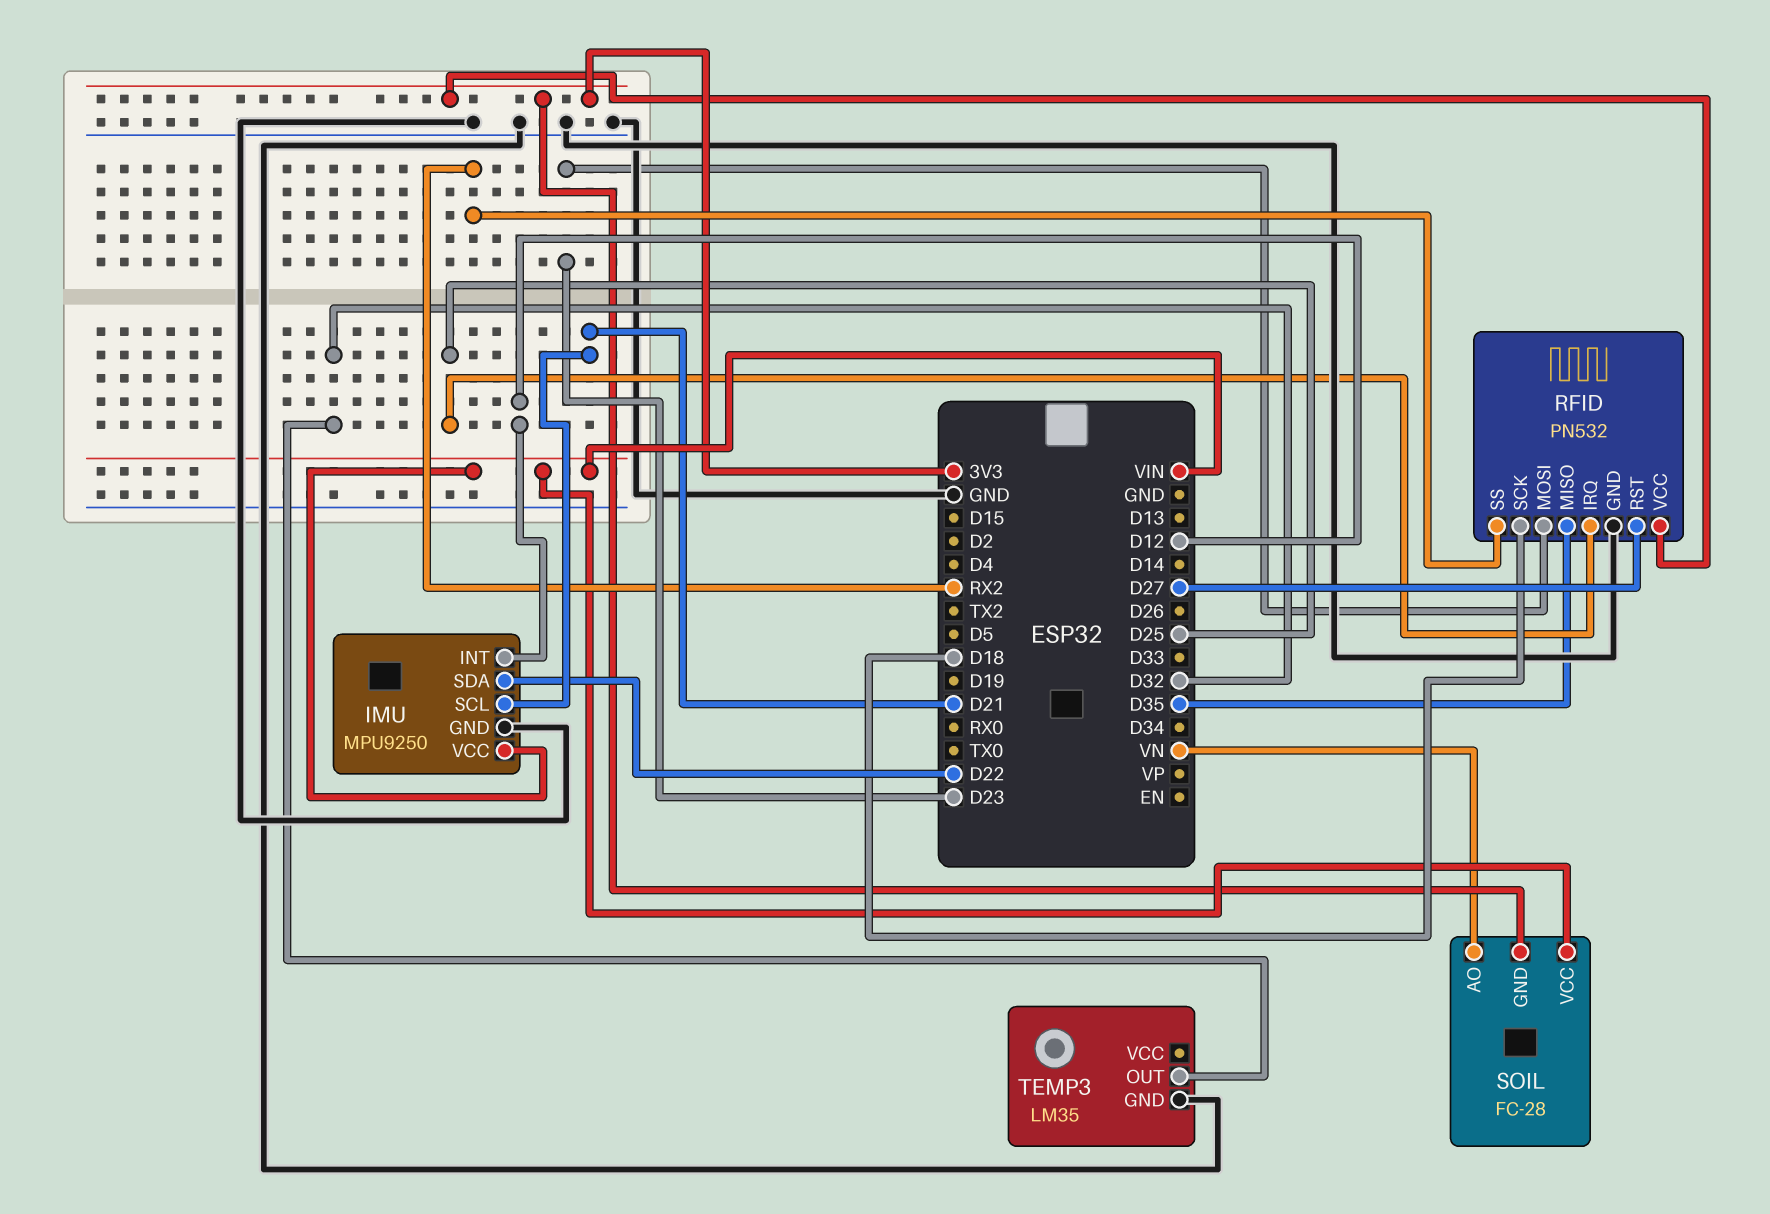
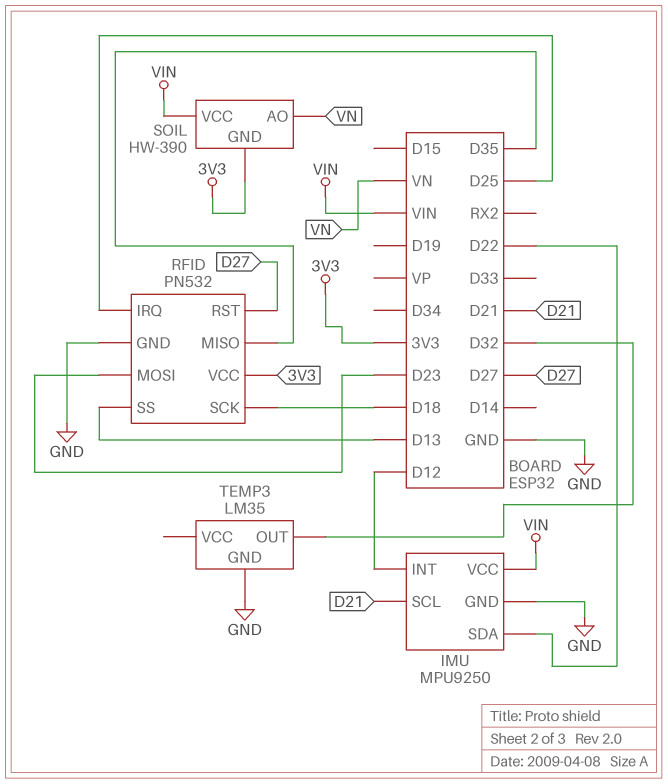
RFID pin SS: RX2 -> D13
SOIL: FC-28 -> HW-390

